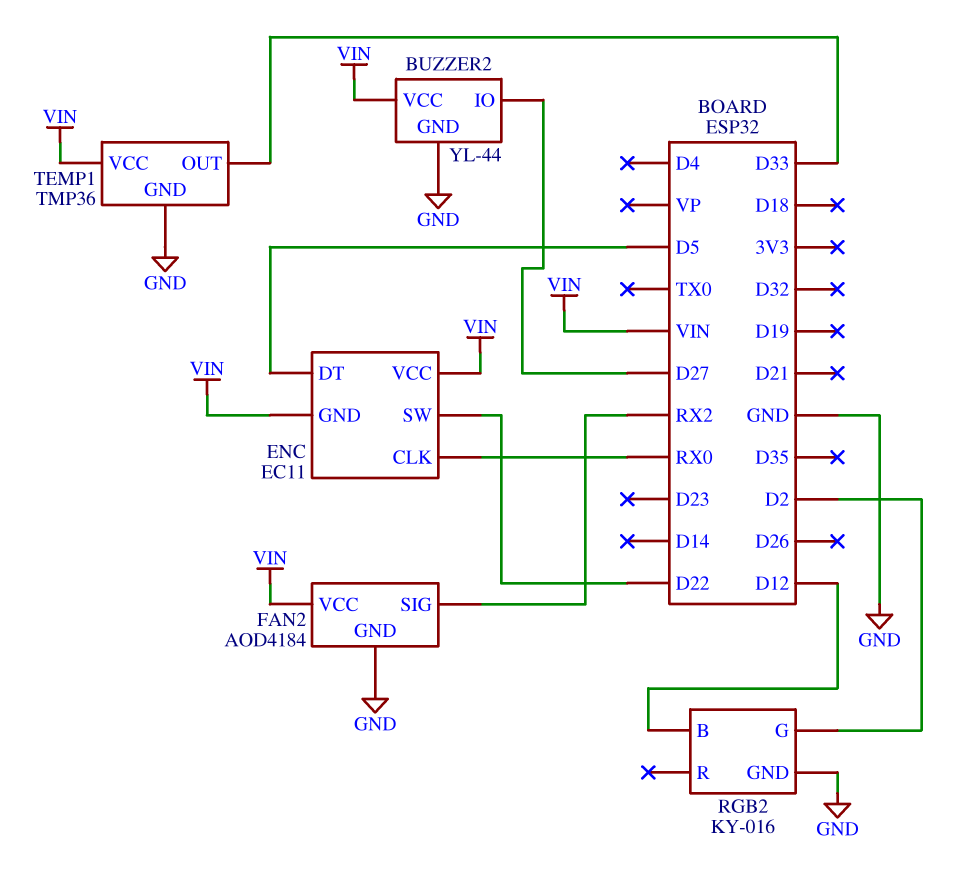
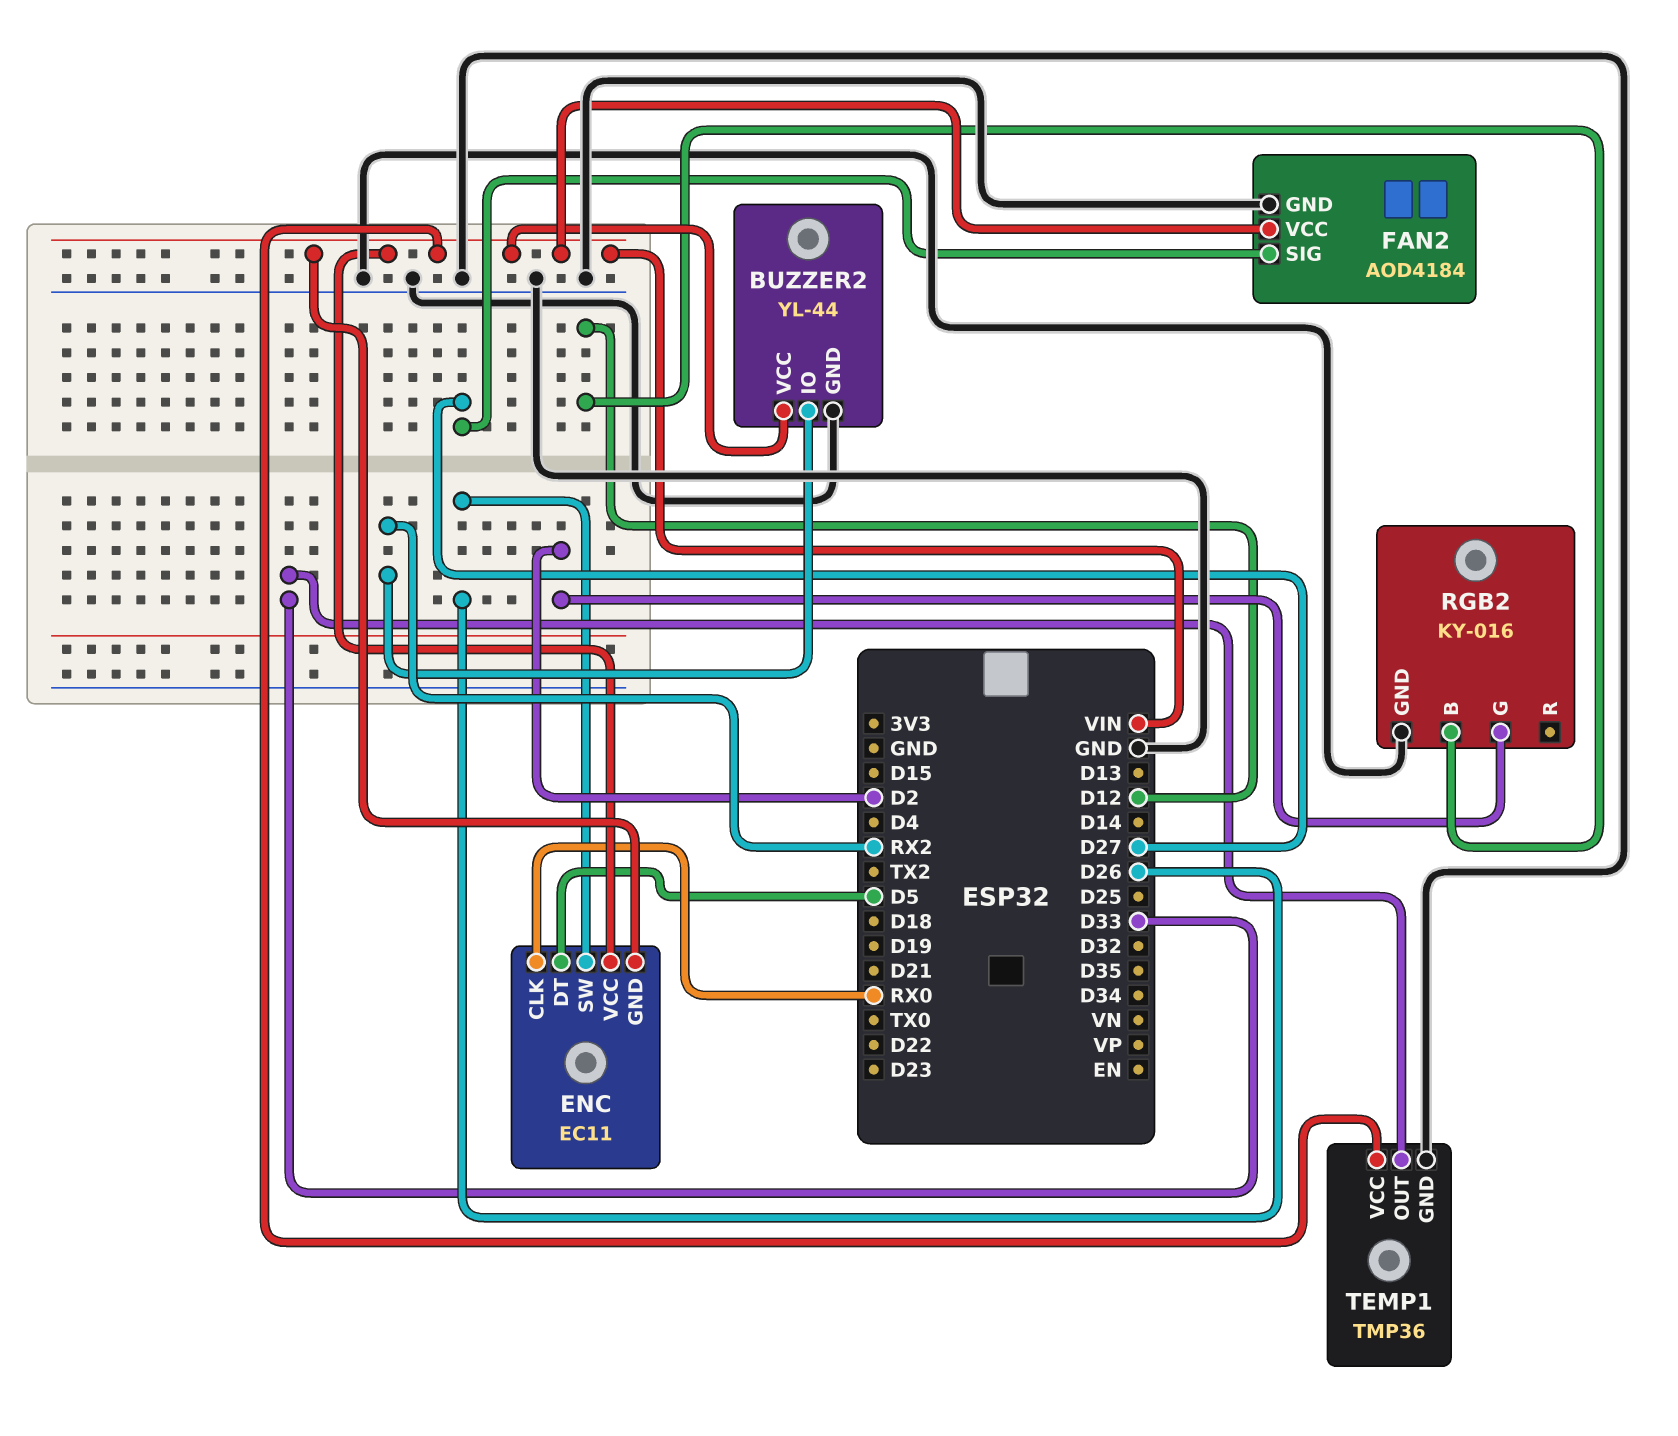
BUZZER2 pin IO: D27 -> RX2
ENC pin SW: D22 -> D26
FAN2 pin SIG: RX2 -> D27

